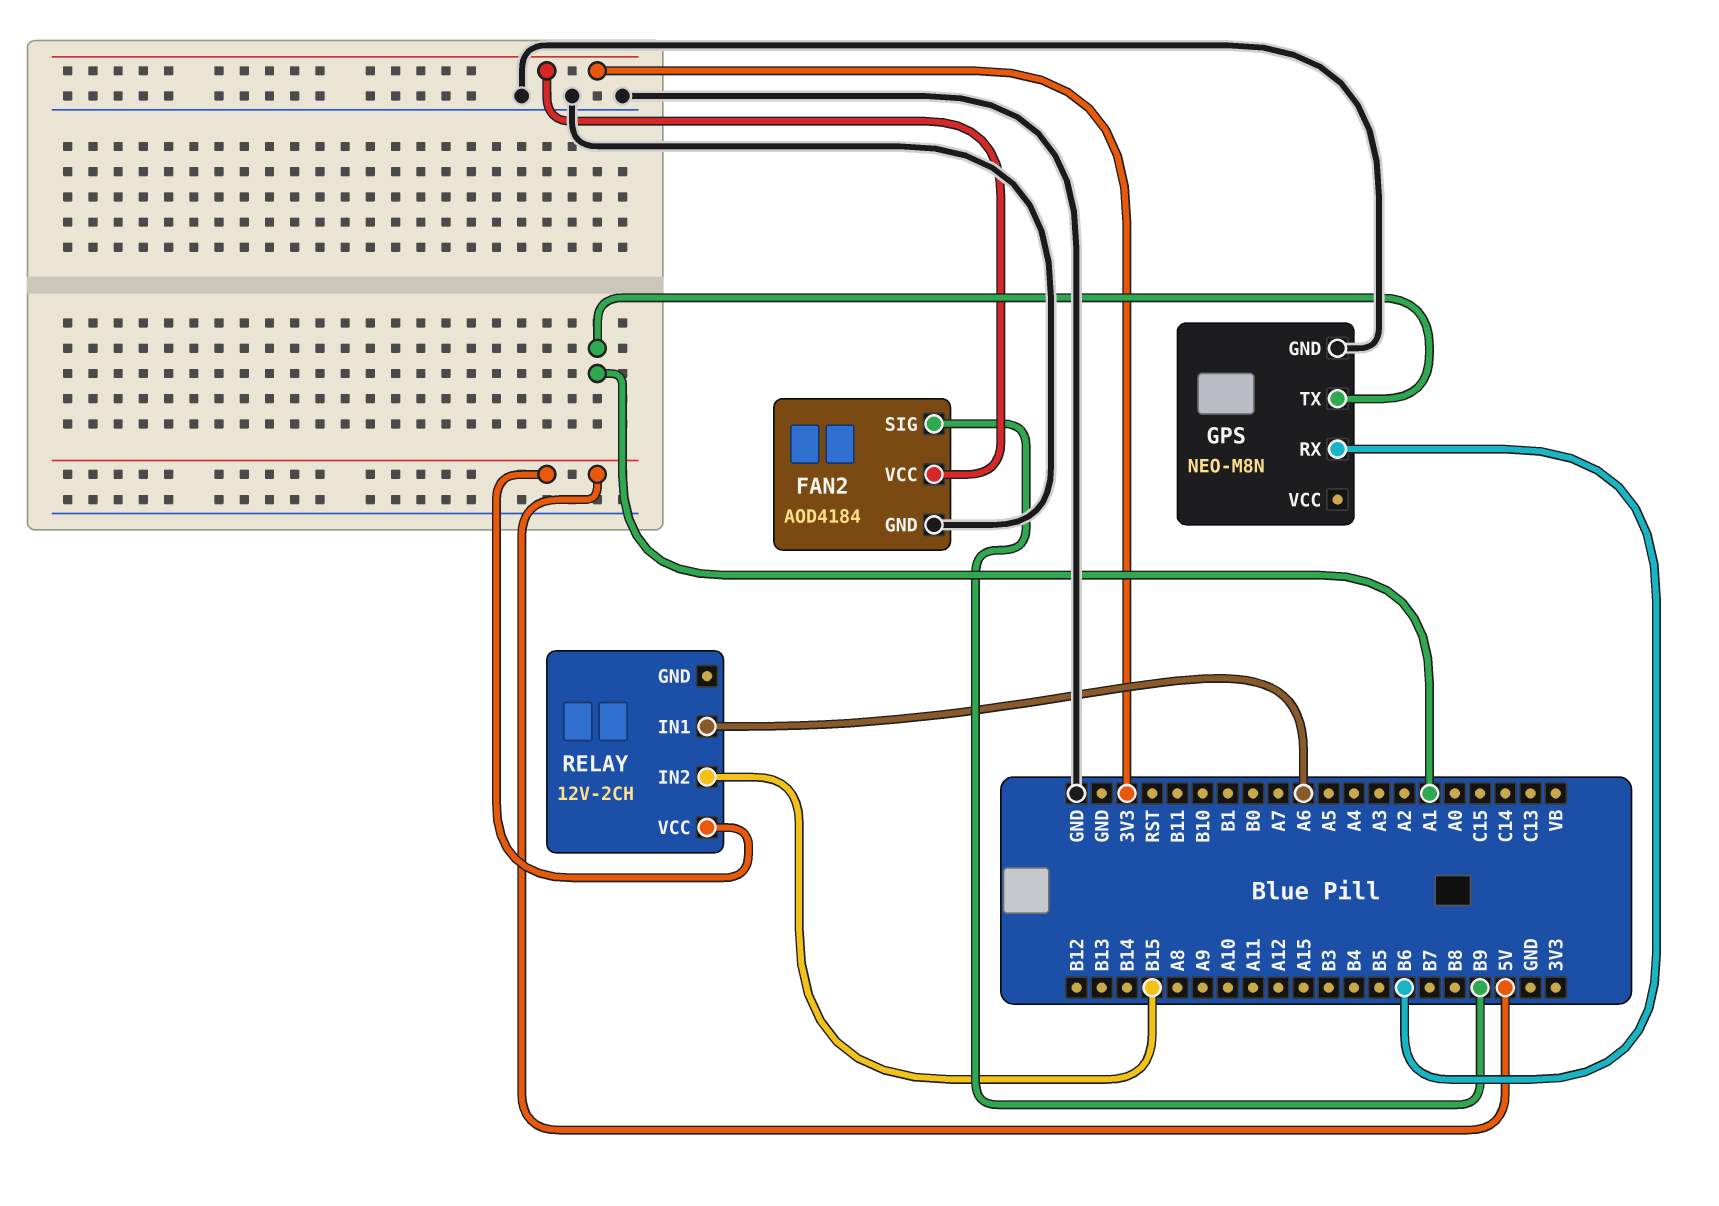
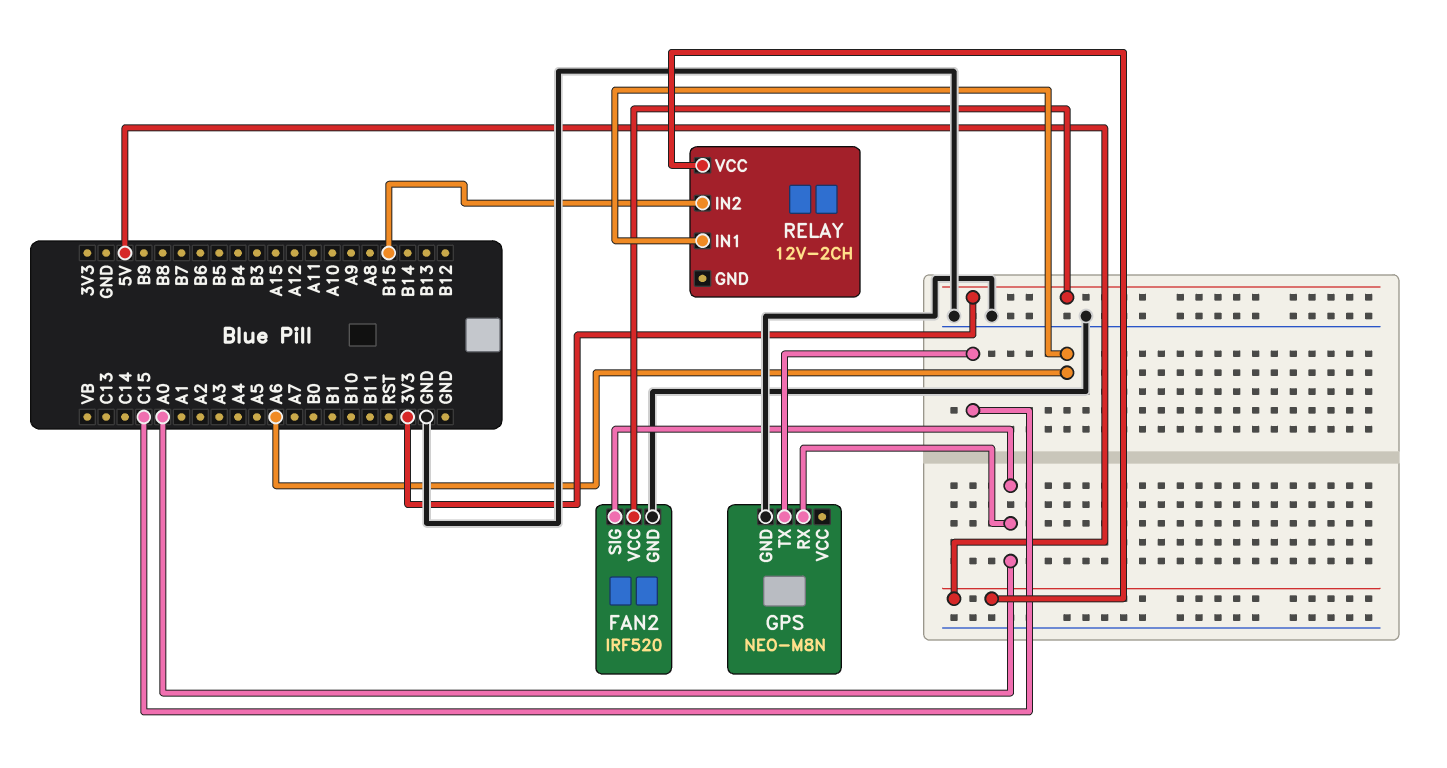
FAN2: AOD4184 -> IRF520
FAN2 pin SIG: B9 -> A0
GPS pin RX: B6 -> A0
GPS pin TX: A1 -> C15

